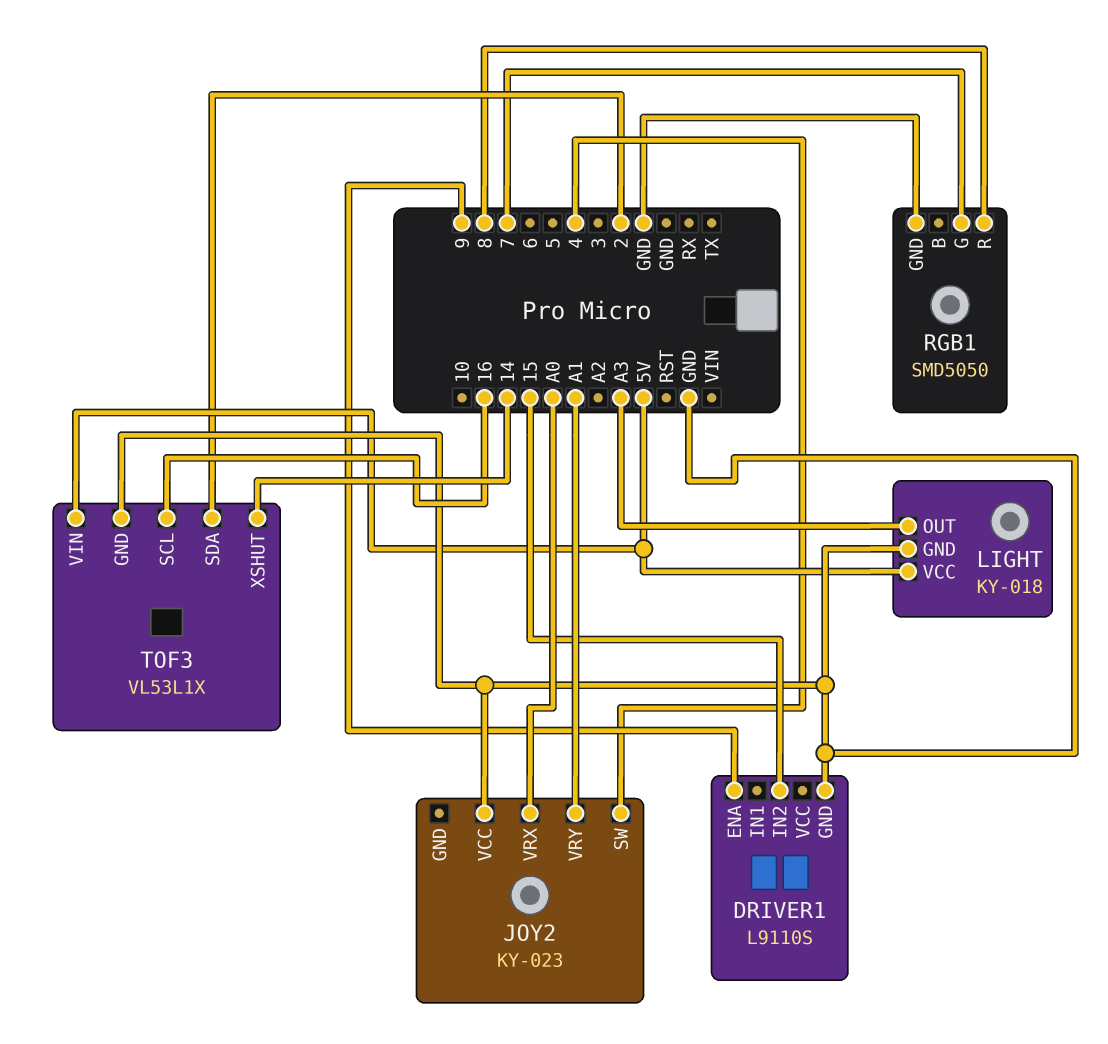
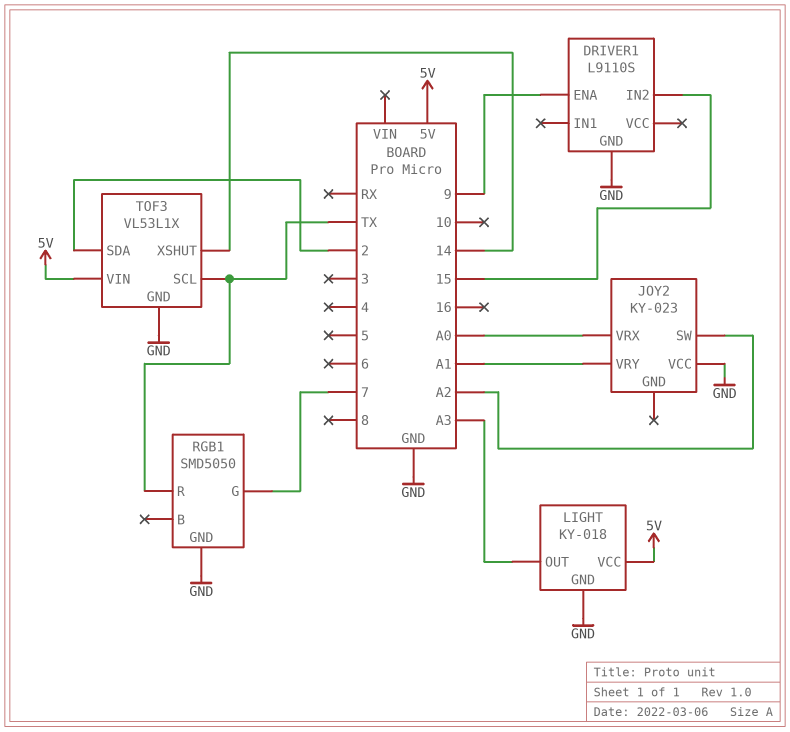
JOY2 pin SW: 4 -> A2
RGB1 pin R: 8 -> TX
TOF3 pin SCL: 16 -> TX

